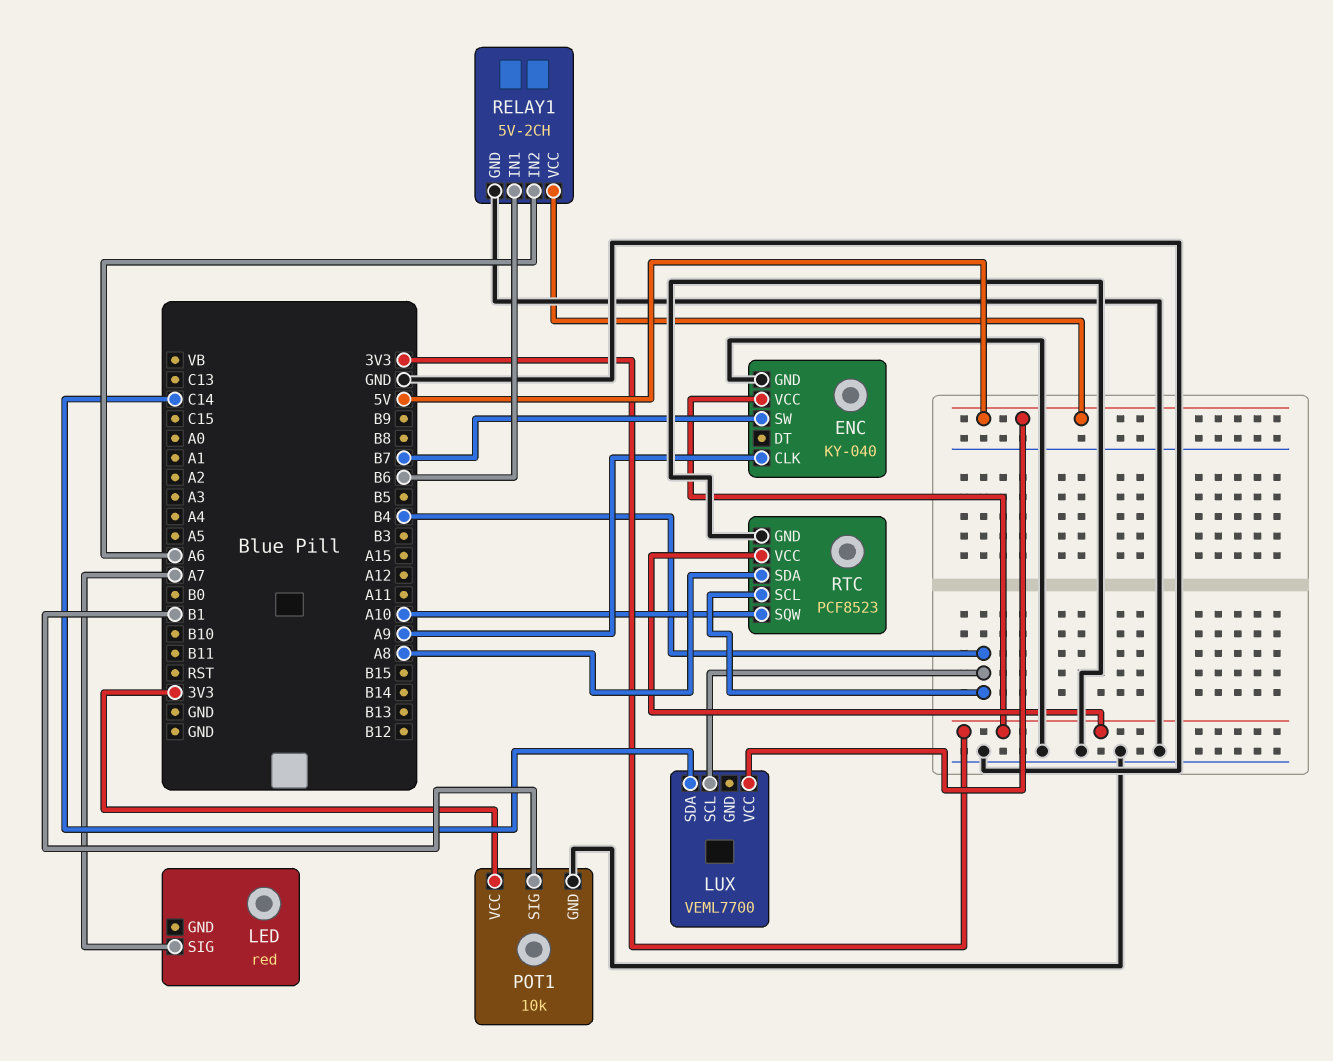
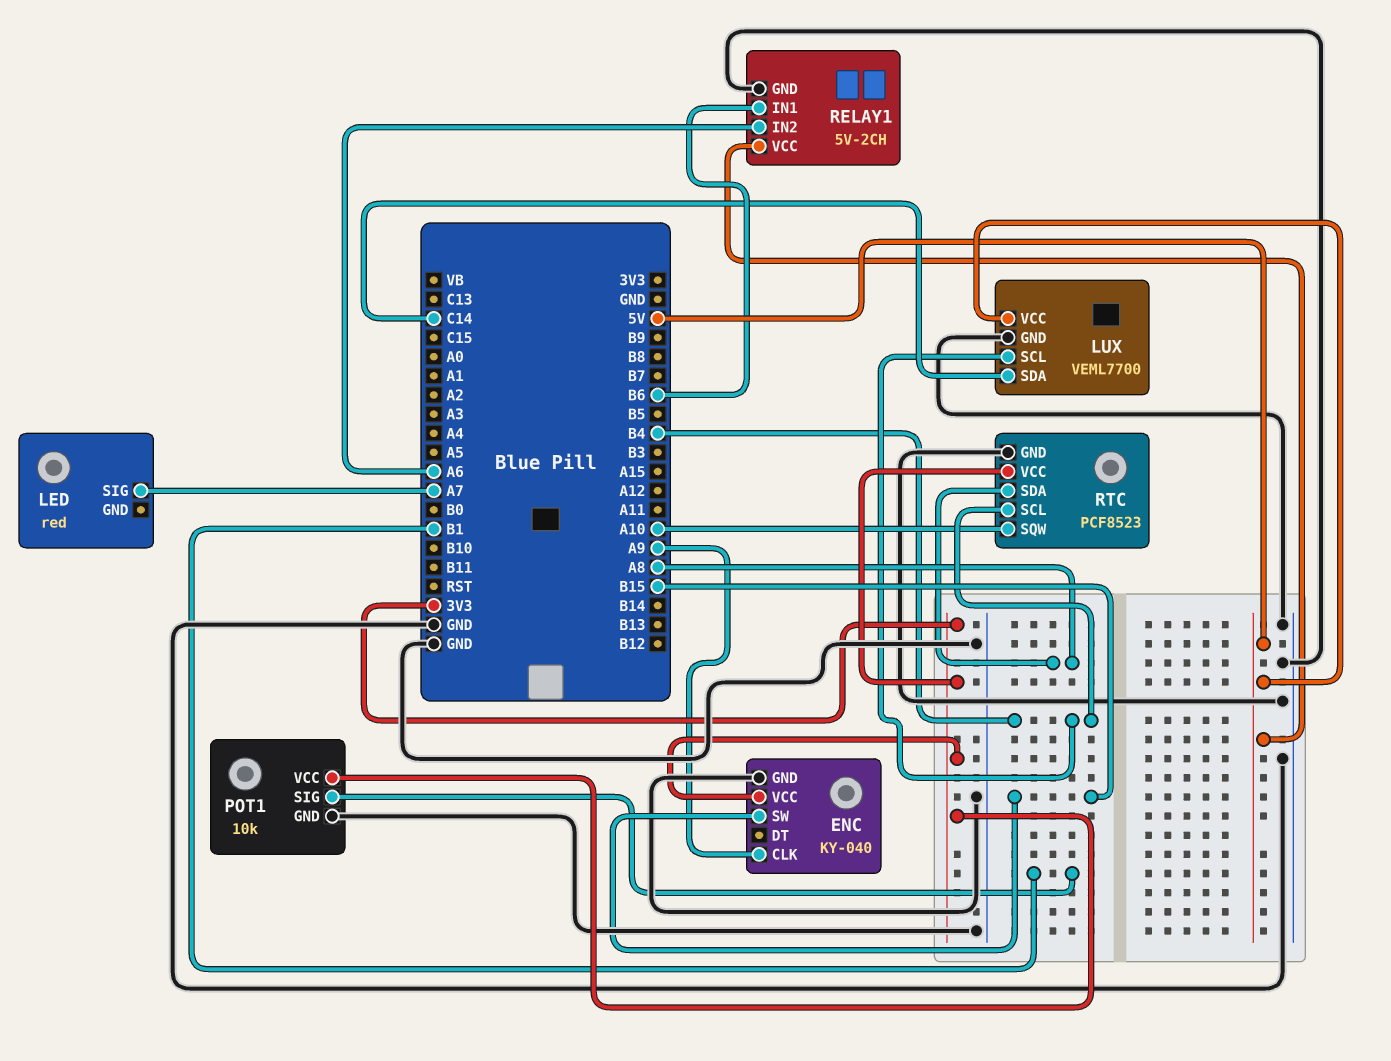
ENC pin SW: B7 -> B15
LUX pin GND: none -> GND

